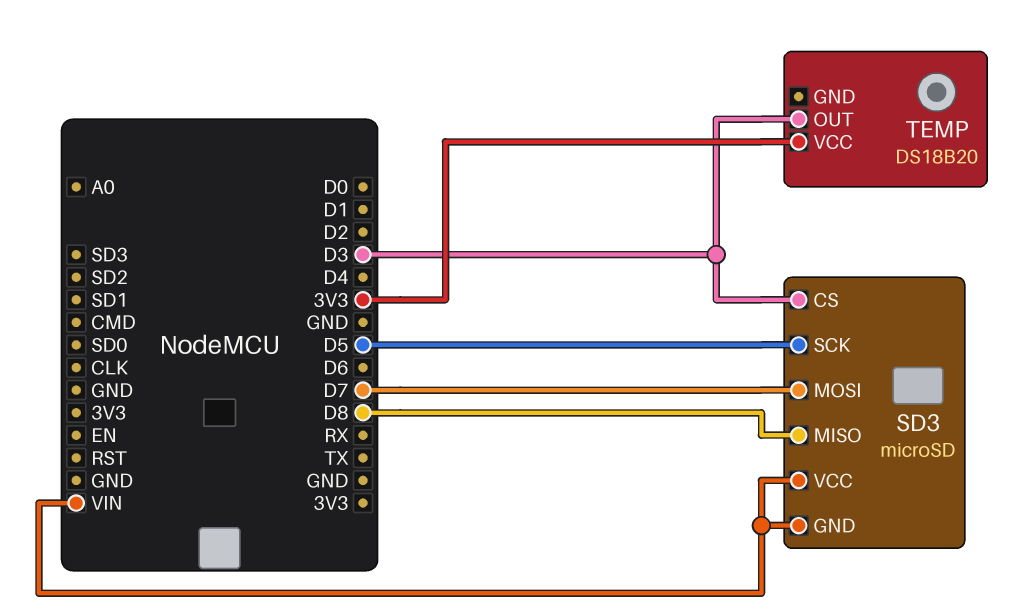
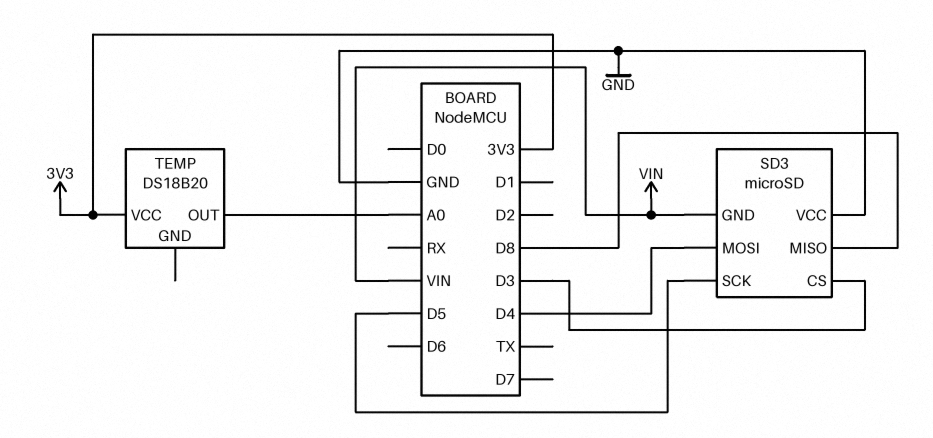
SD3 pin MOSI: D7 -> D4
SD3 pin VCC: VIN -> GND
TEMP pin OUT: D3 -> A0

